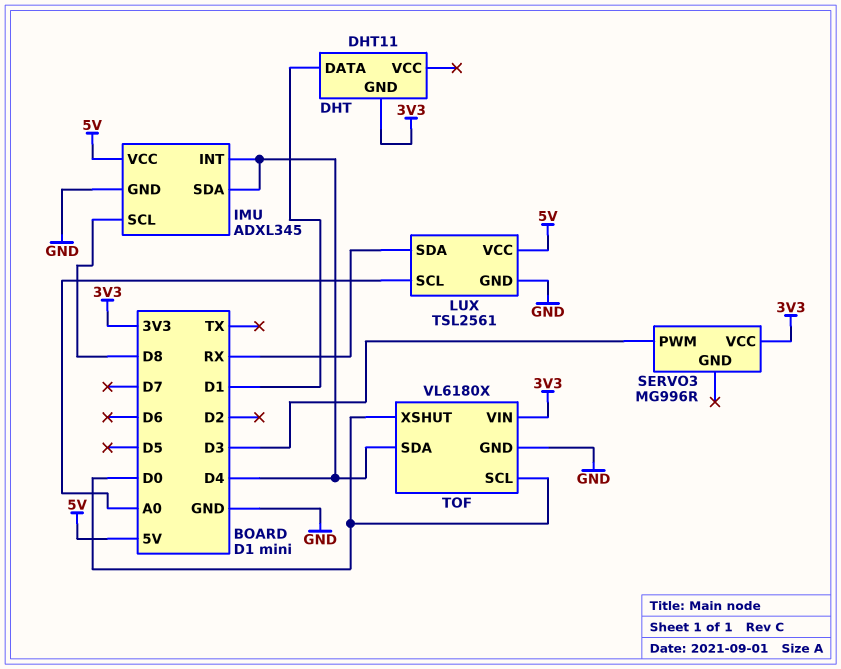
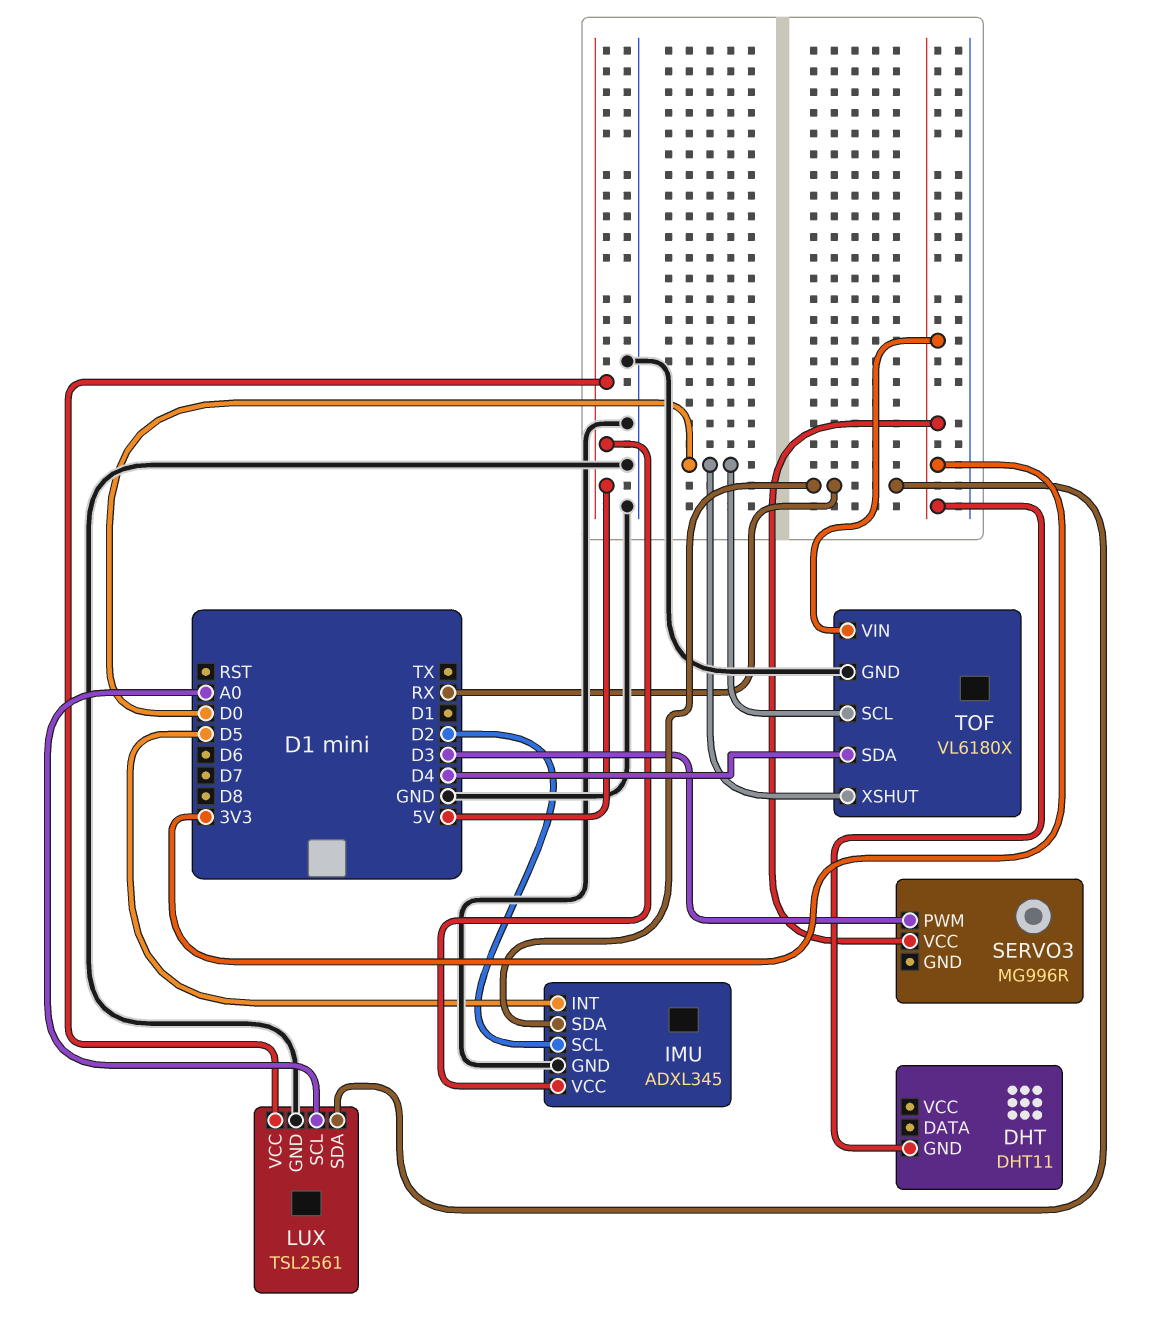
DHT pin DATA: D1 -> none
IMU pin INT: D4 -> D5
IMU pin SCL: D8 -> D2
IMU pin SDA: D4 -> RX

